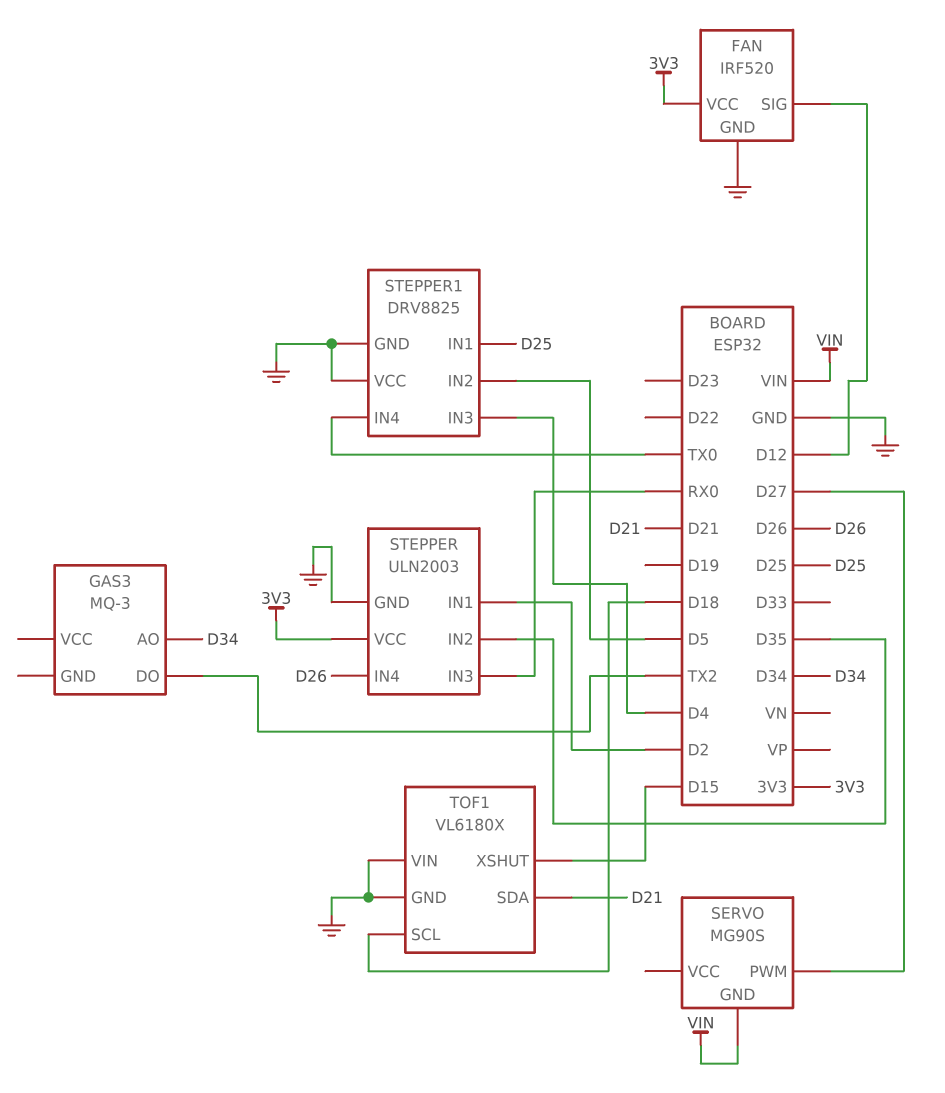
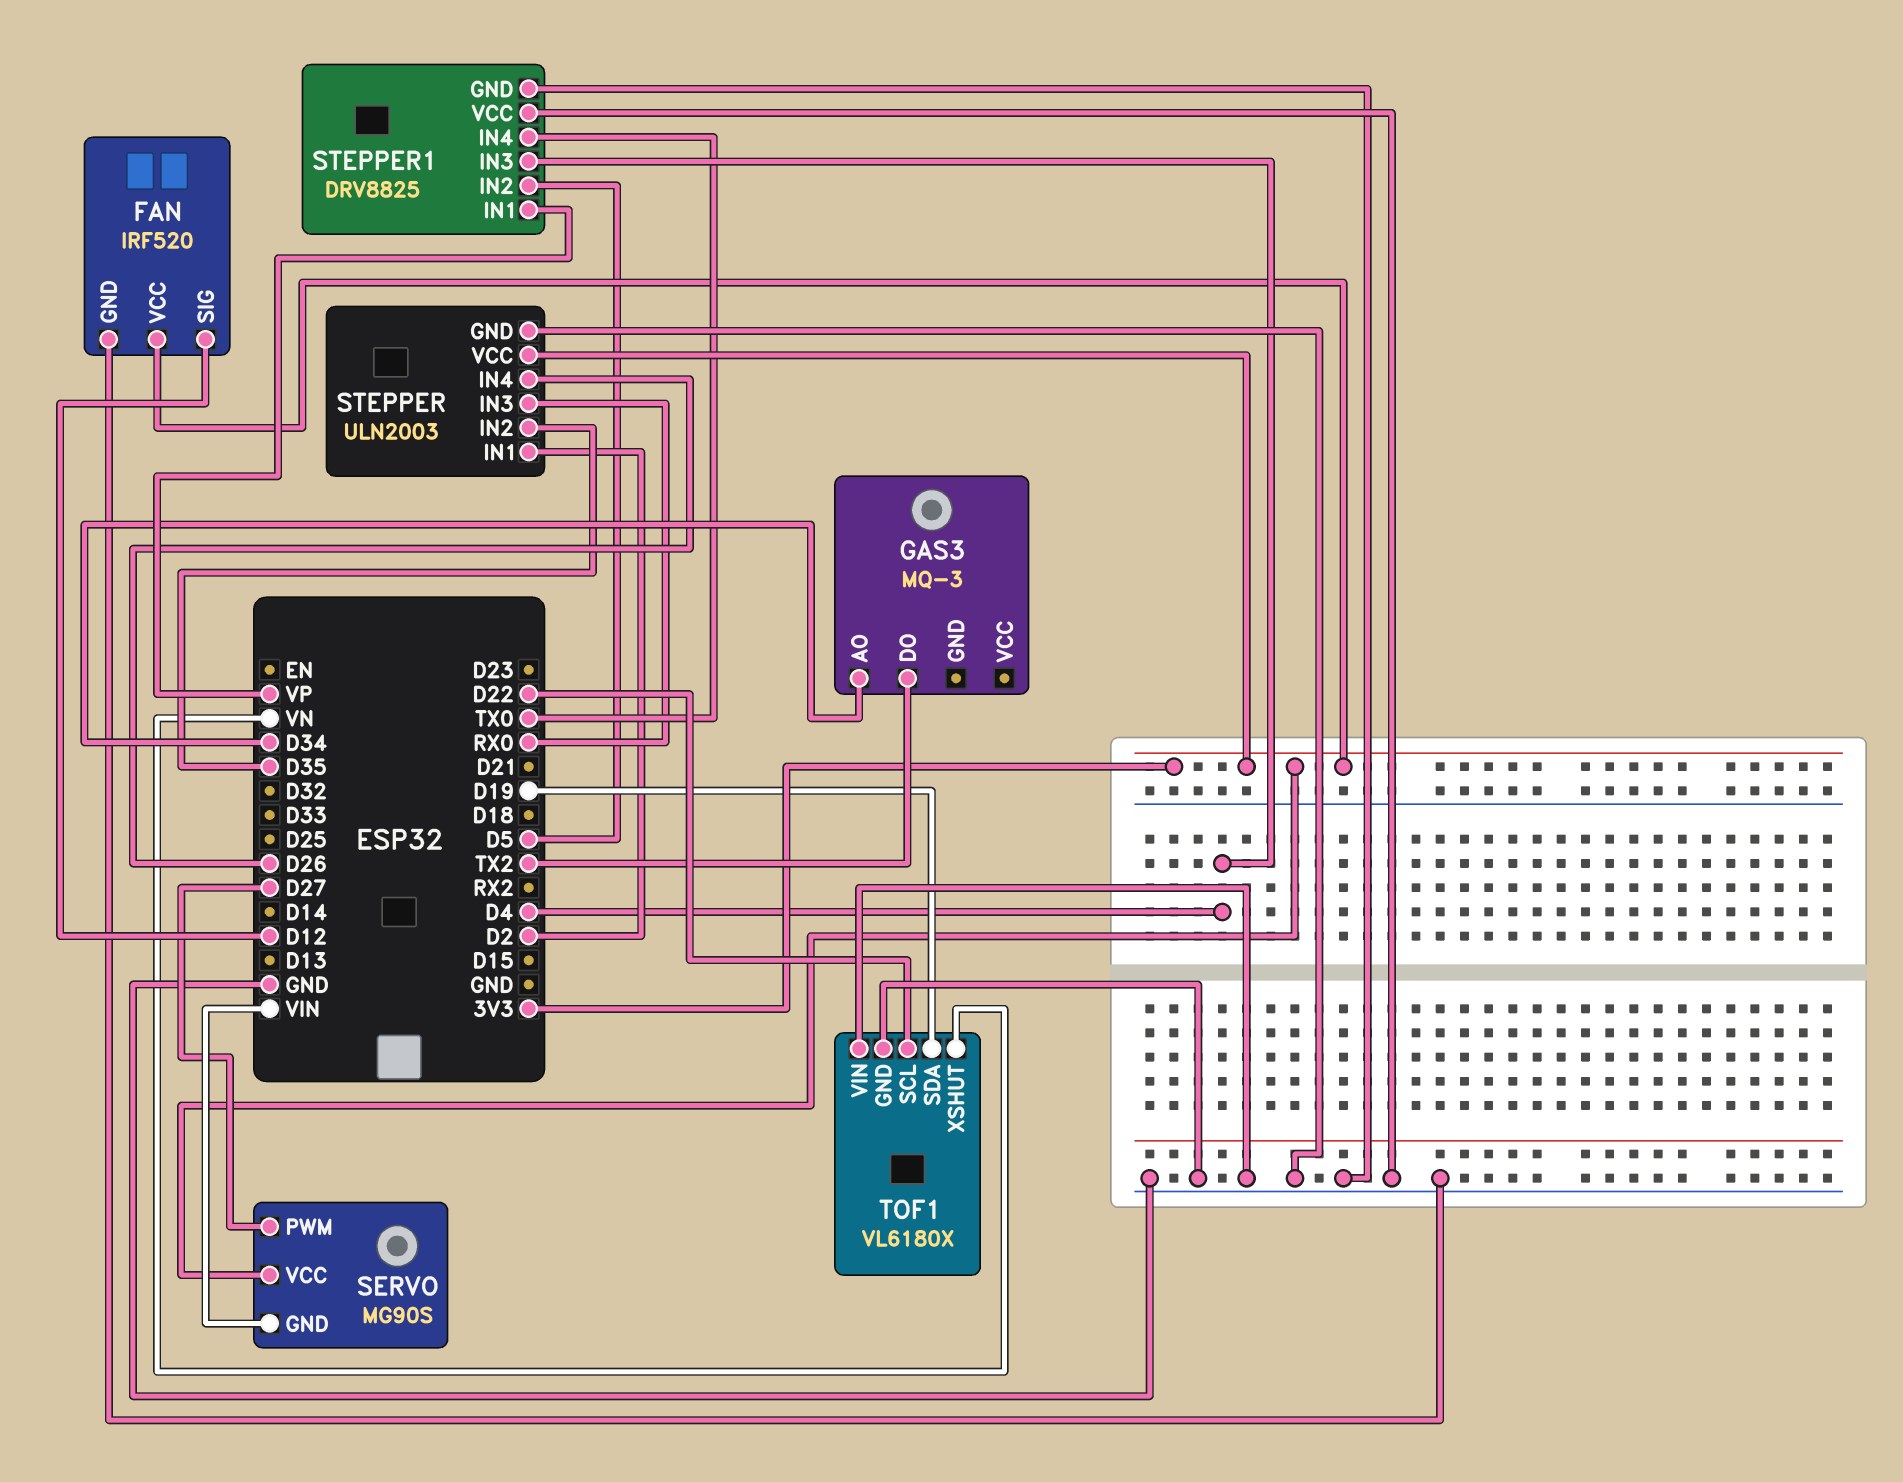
SERVO pin VCC: none -> 3V3
STEPPER1 pin IN1: D25 -> VP
TOF1 pin SCL: D18 -> D22
TOF1 pin SDA: D21 -> D19
TOF1 pin XSHUT: D15 -> VN

